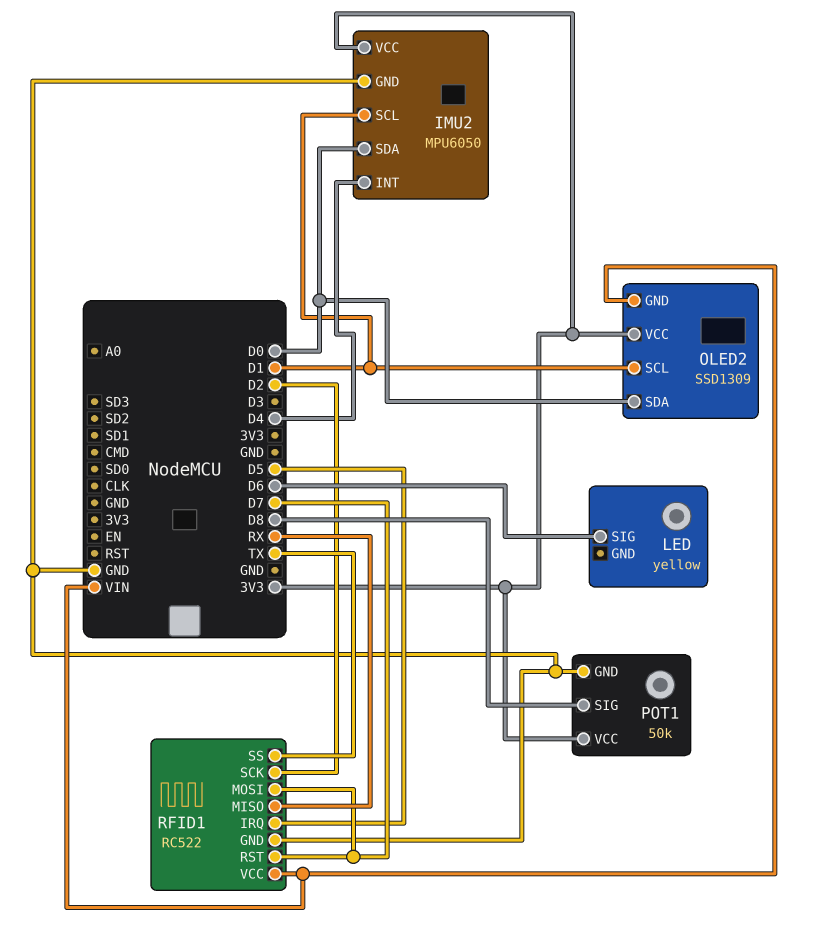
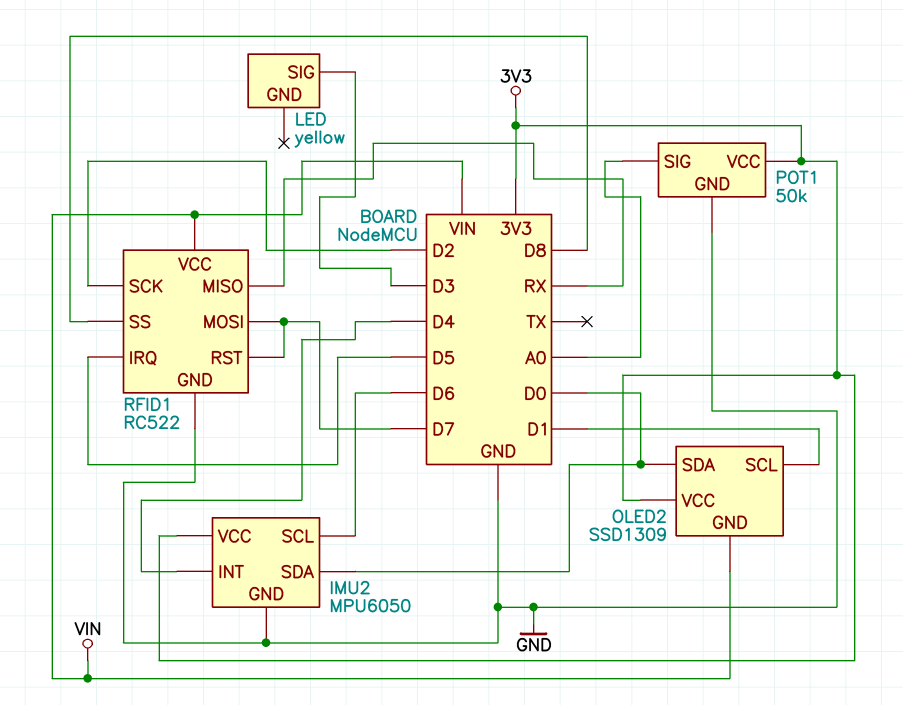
IMU2 pin SCL: D1 -> D6
LED pin SIG: D6 -> D3
POT1 pin SIG: D8 -> A0
RFID1 pin SS: TX -> D8

